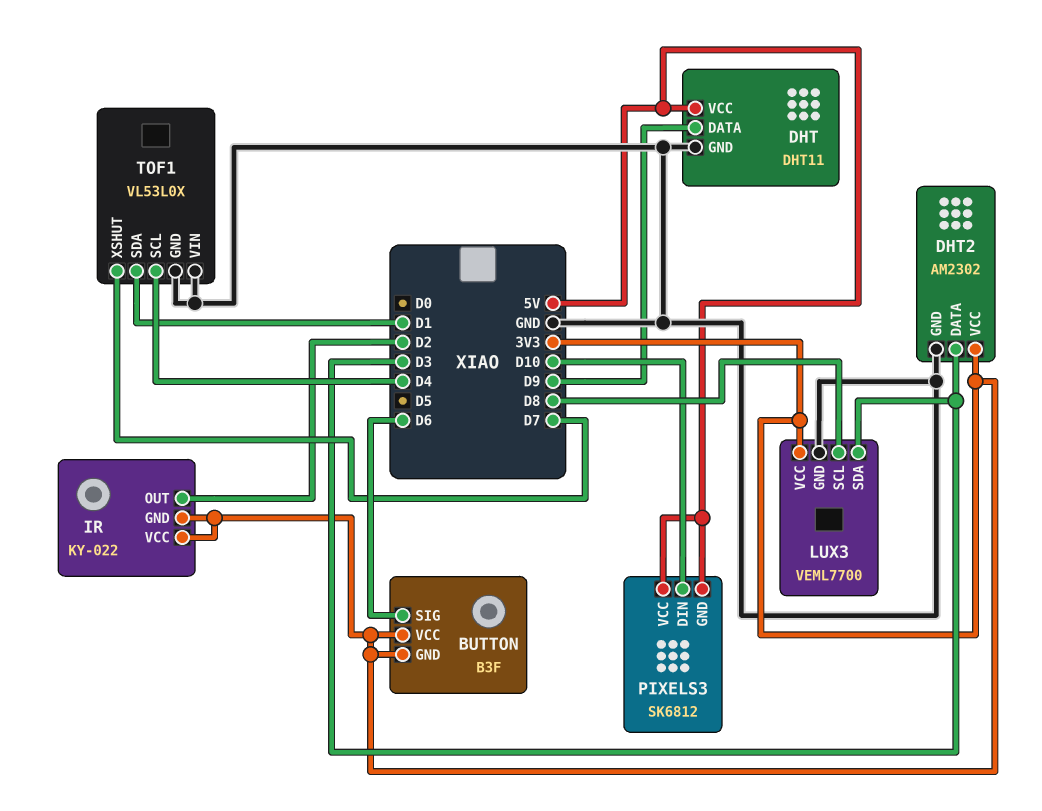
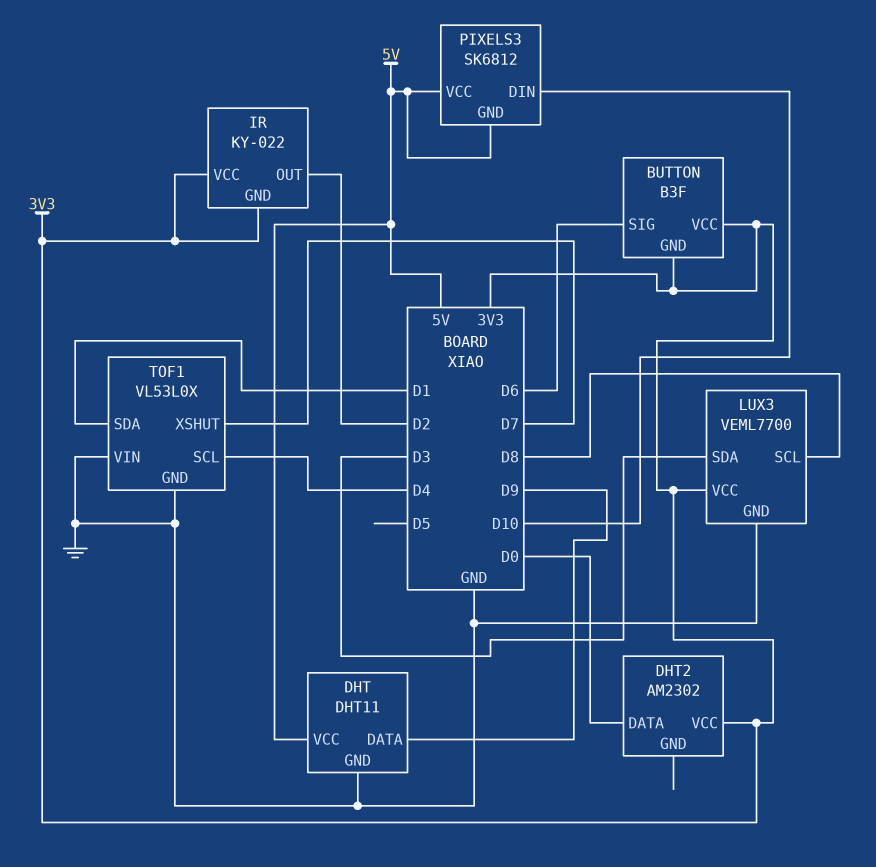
DHT2 pin DATA: D3 -> D0
DHT2 pin GND: GND -> none

